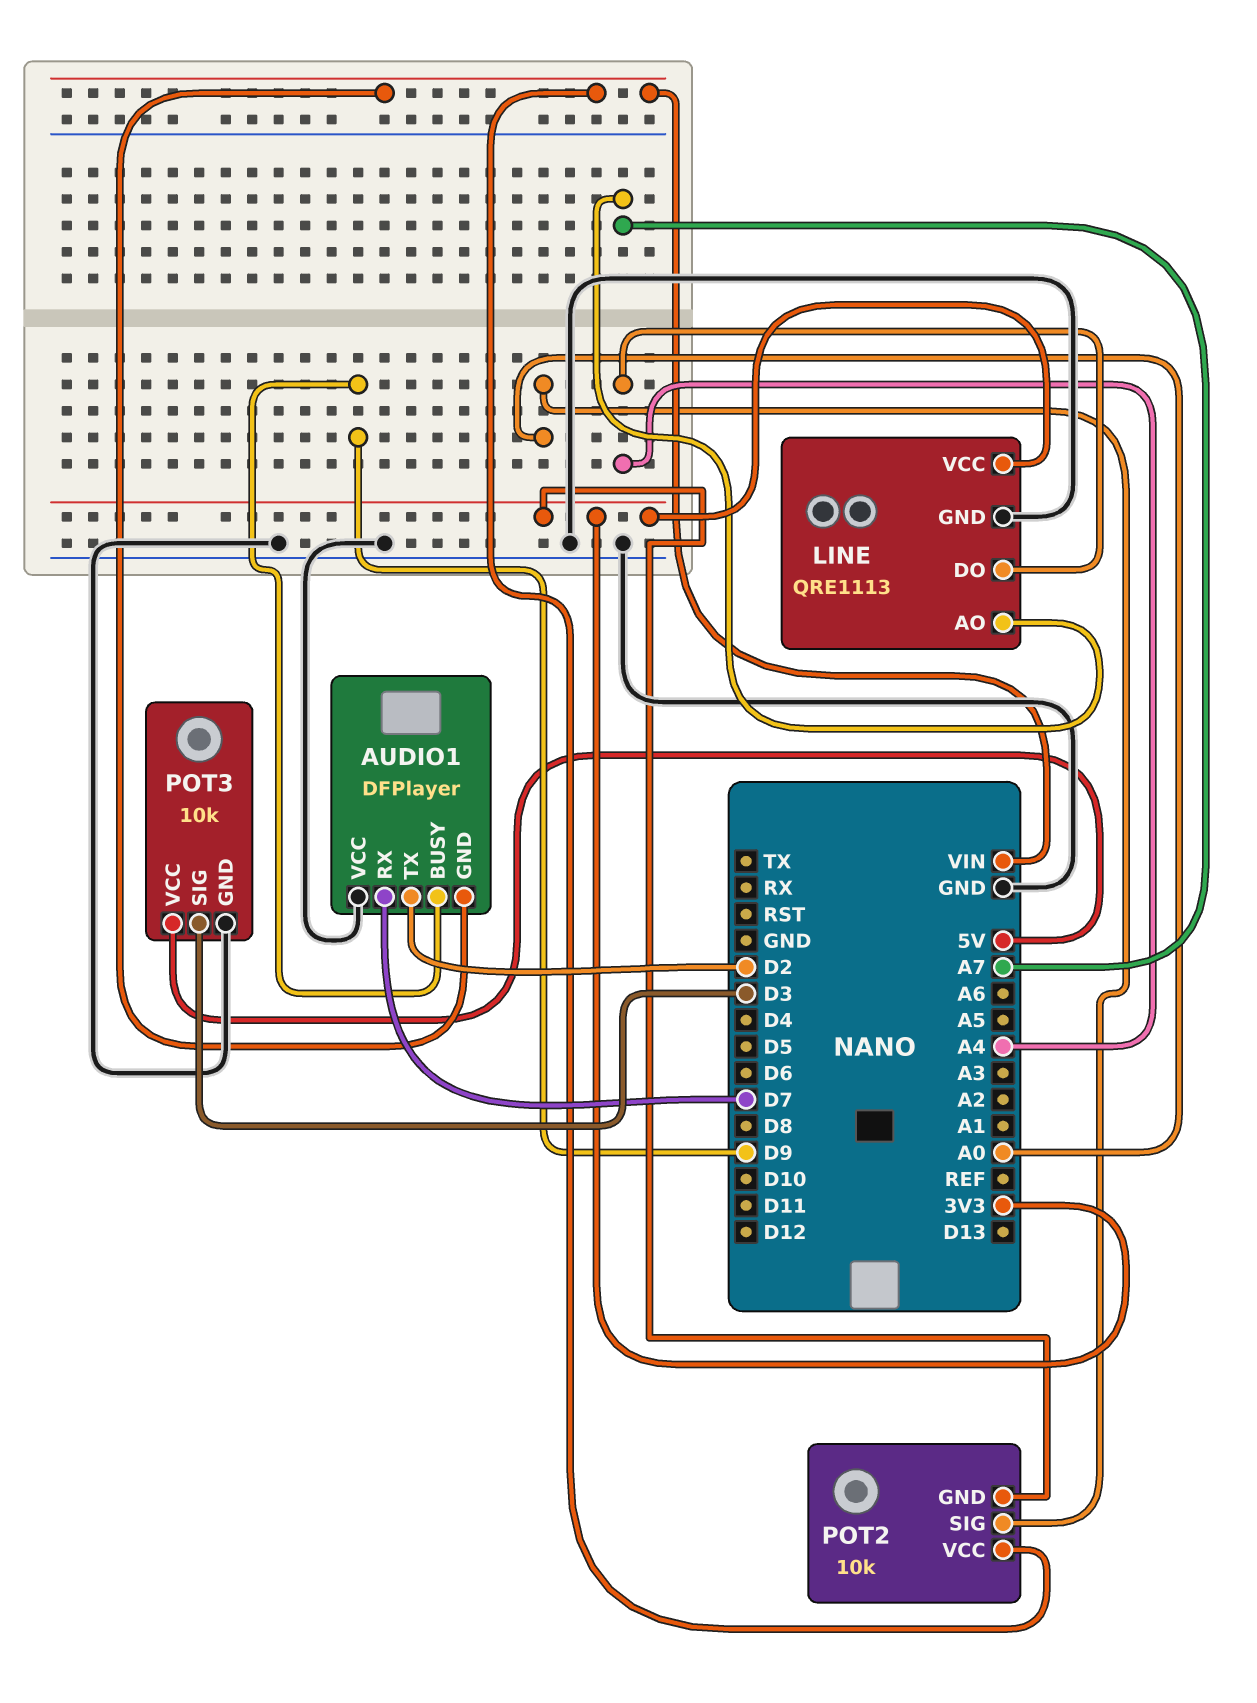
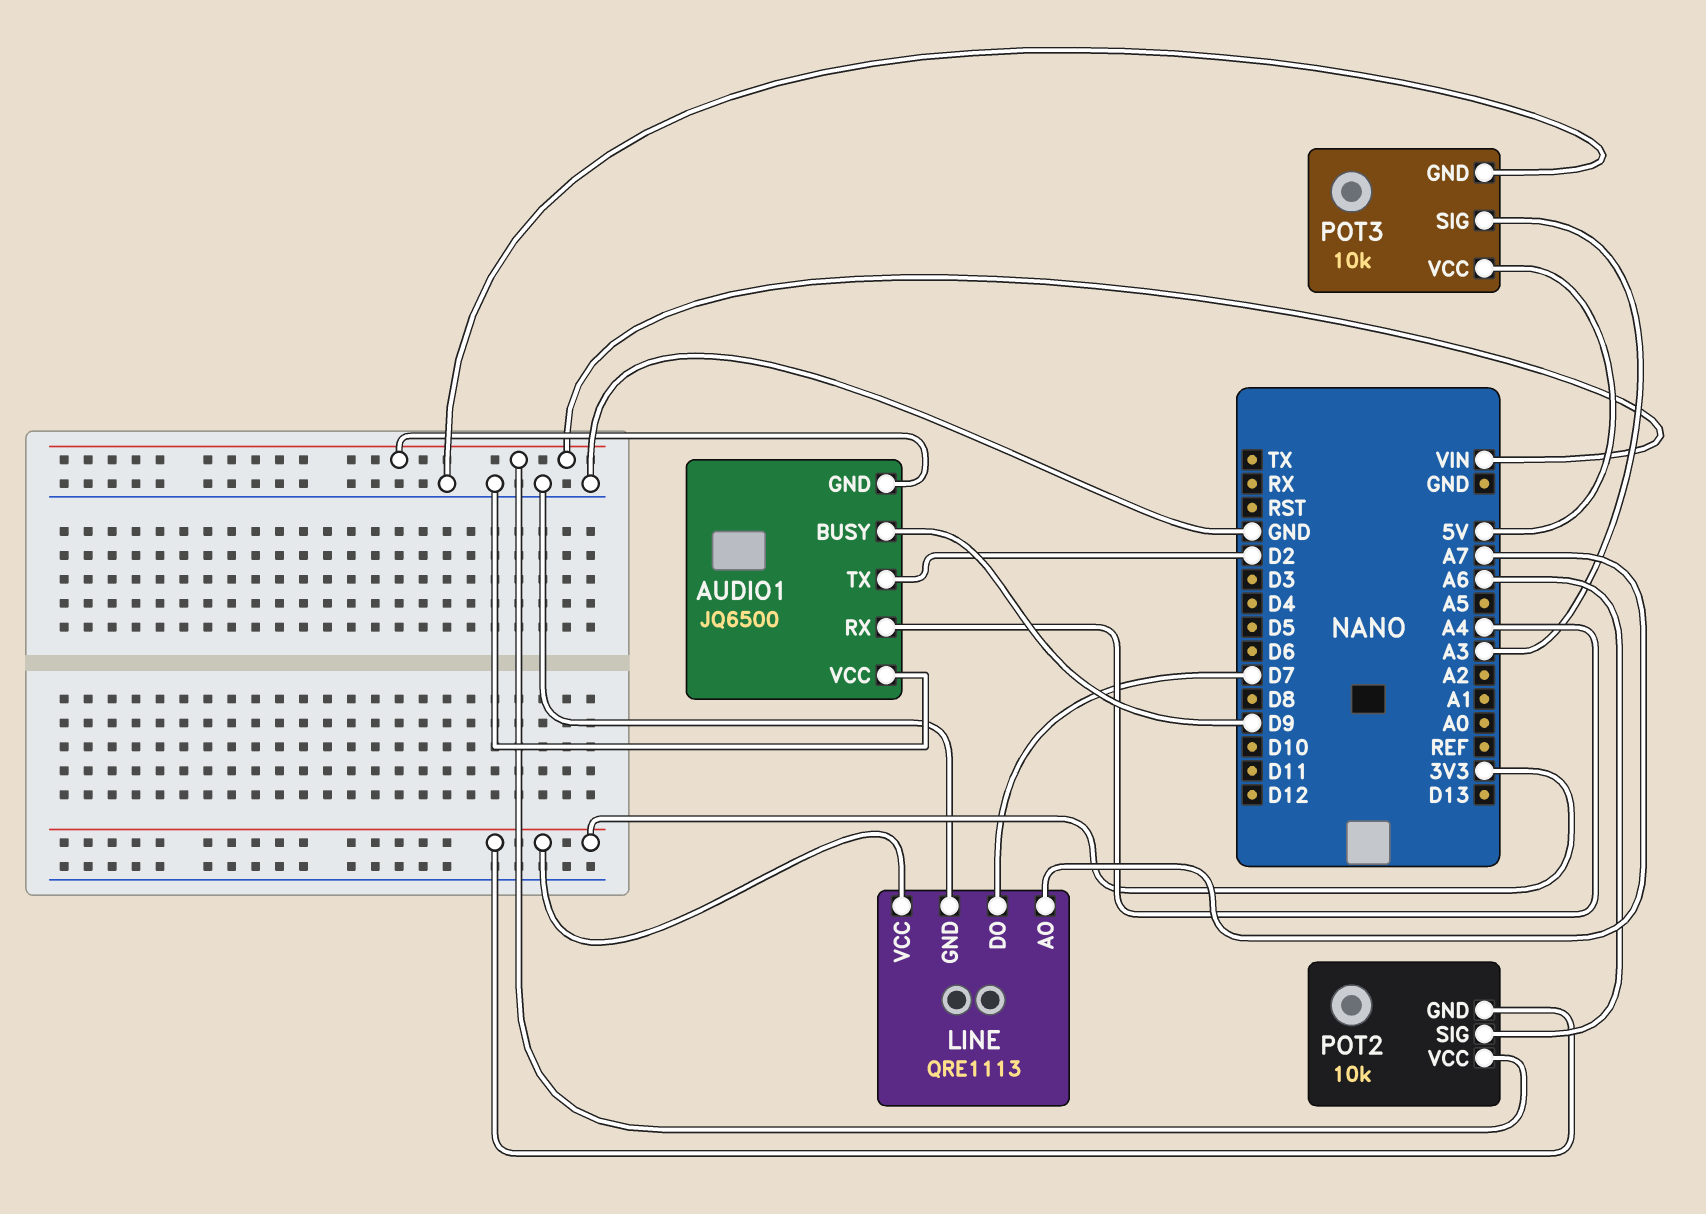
AUDIO1: DFPlayer -> JQ6500
AUDIO1 pin RX: D7 -> A4
LINE pin DO: A4 -> D7
POT2 pin SIG: A0 -> A6
POT3 pin SIG: D3 -> A3

